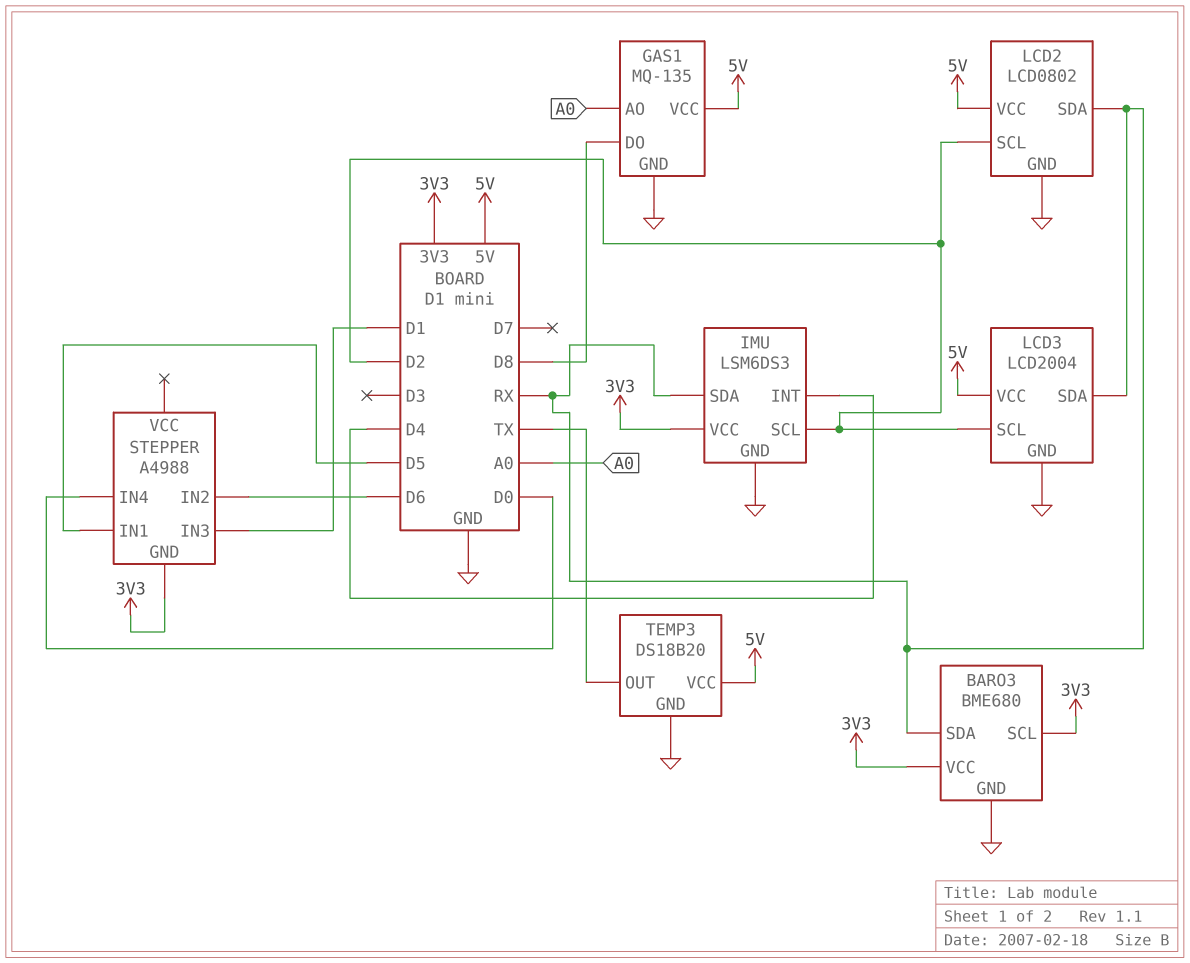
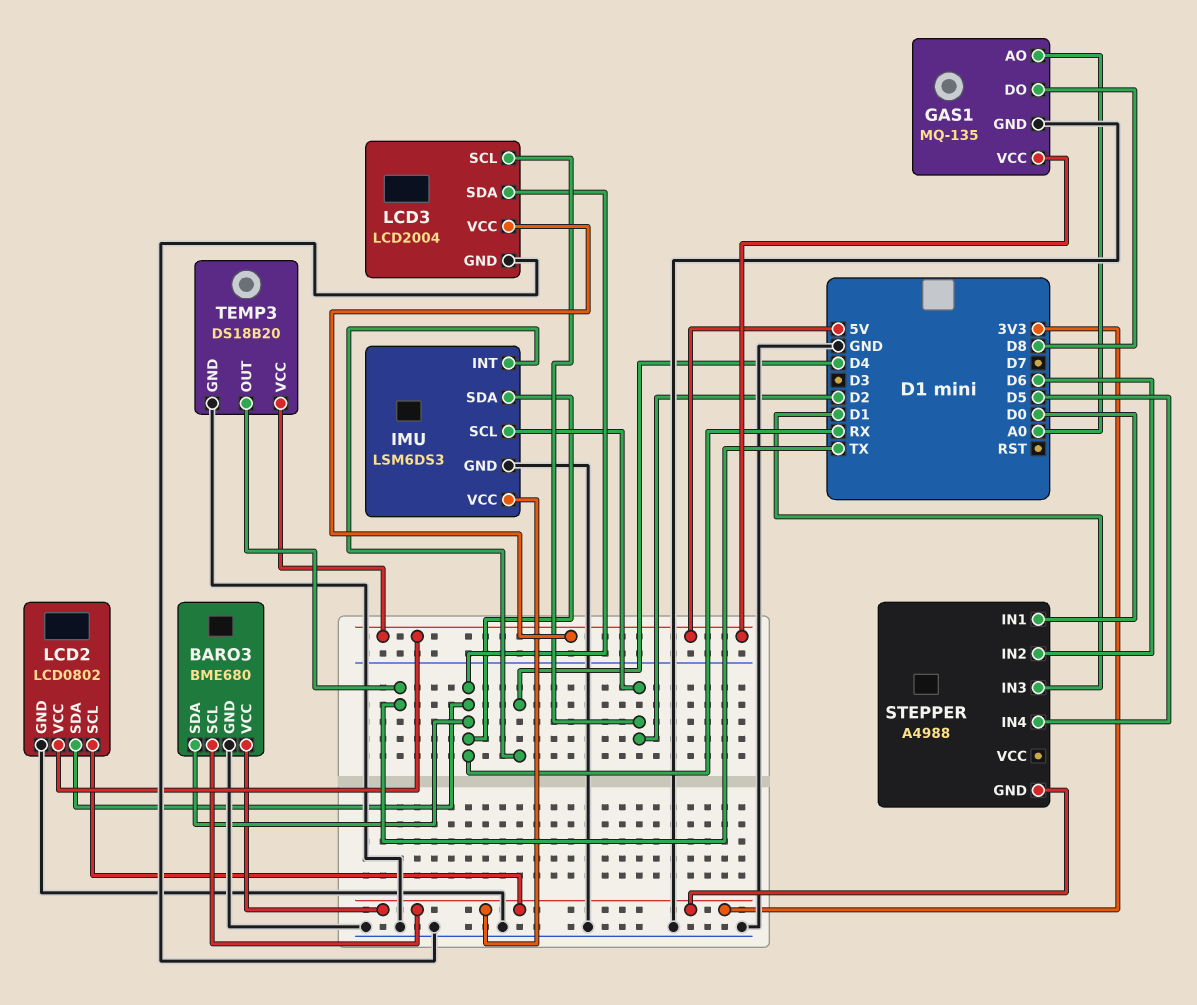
LCD2 pin SCL: D2 -> 3V3
STEPPER pin IN1: D5 -> D0
STEPPER pin IN4: D0 -> D5

